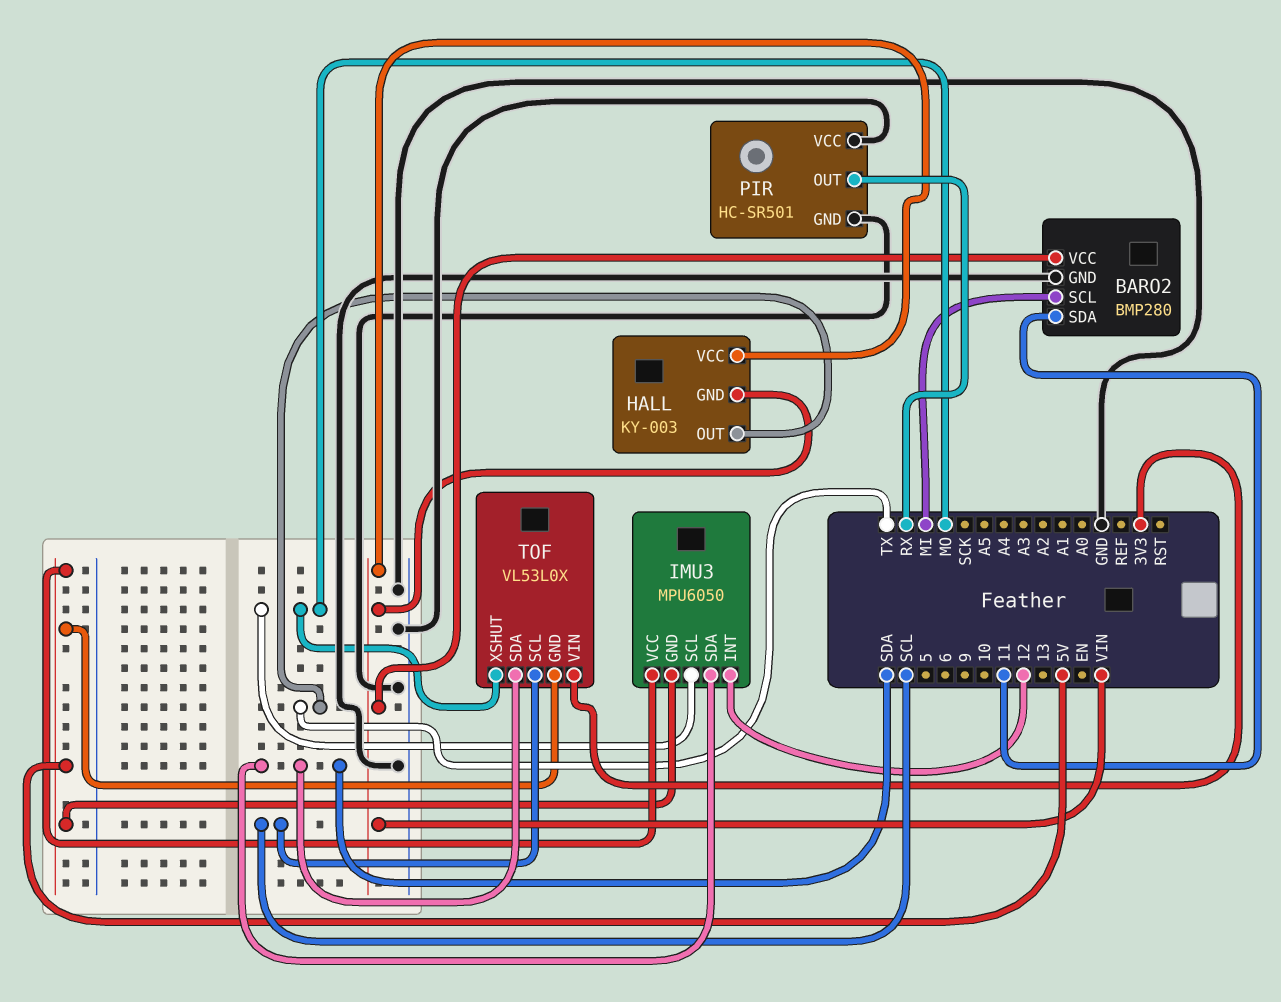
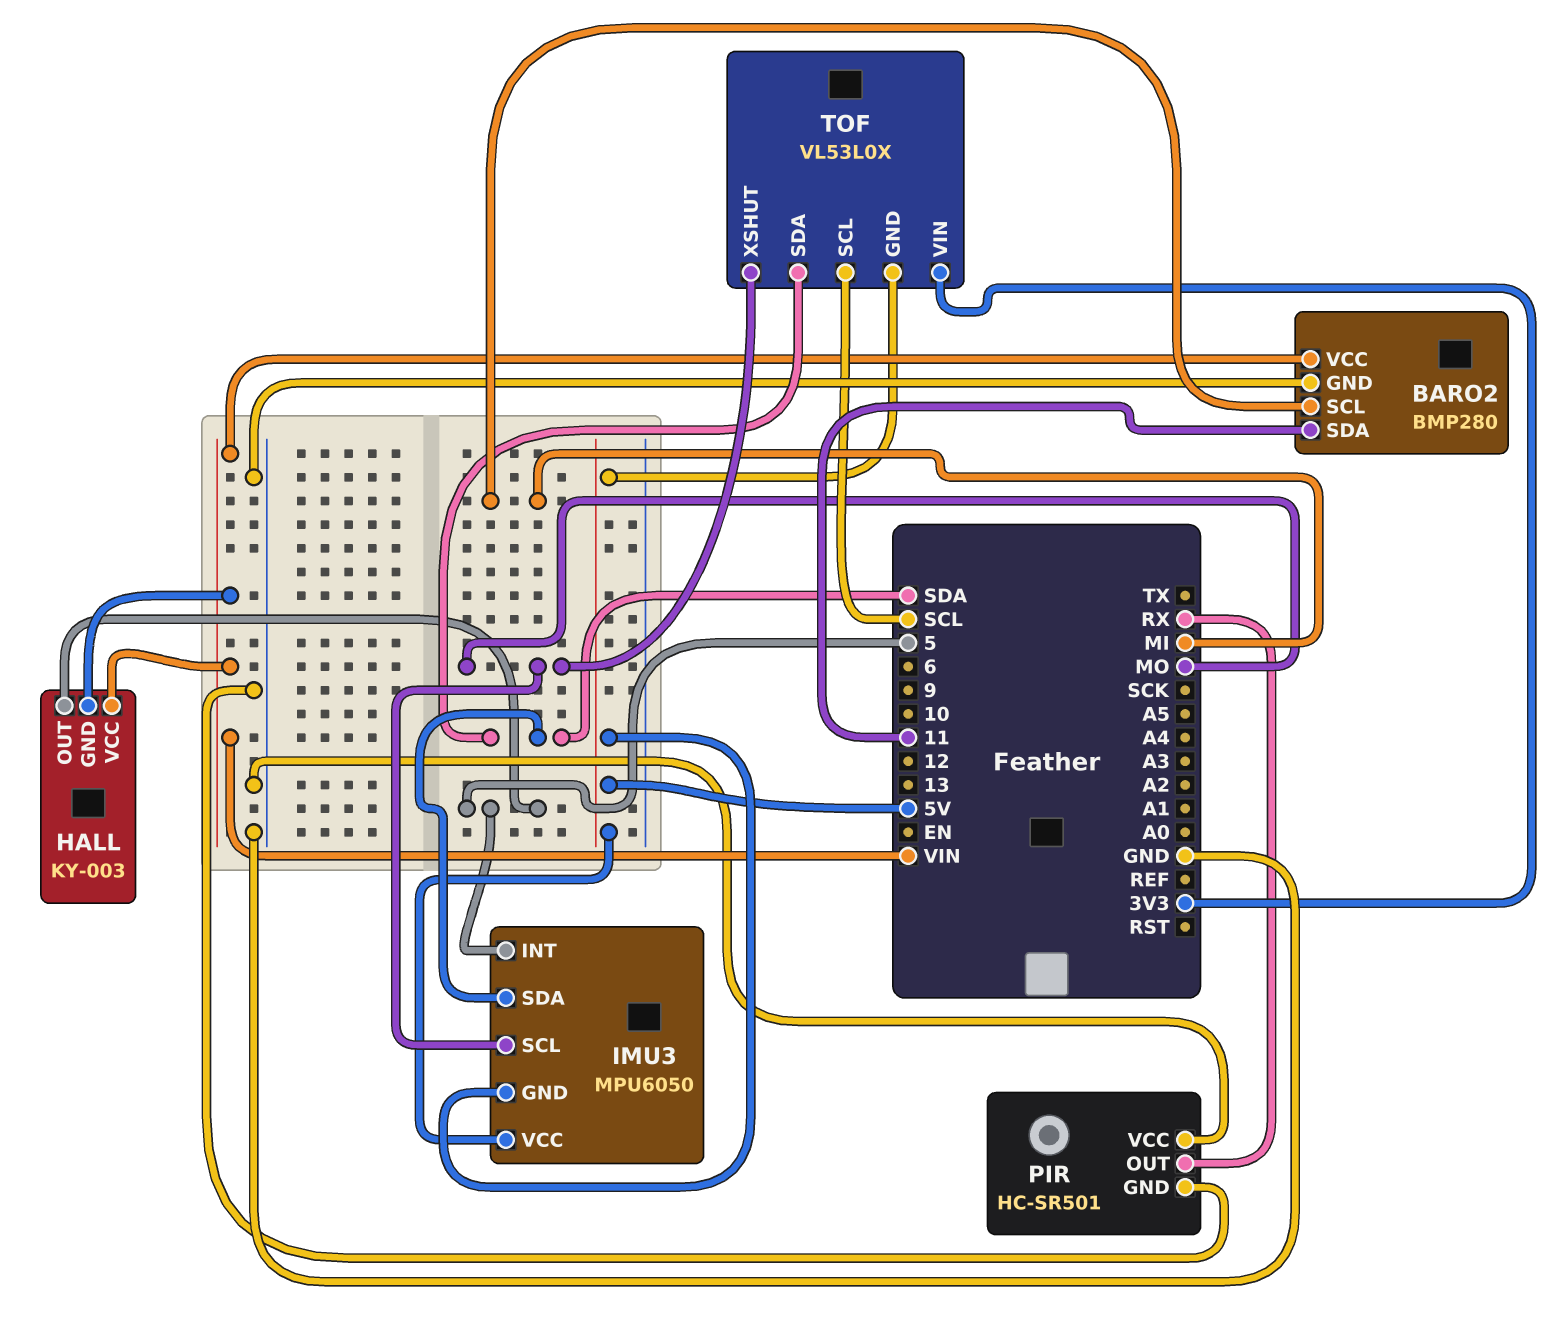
HALL pin OUT: TX -> 5
IMU3 pin INT: 12 -> 5

